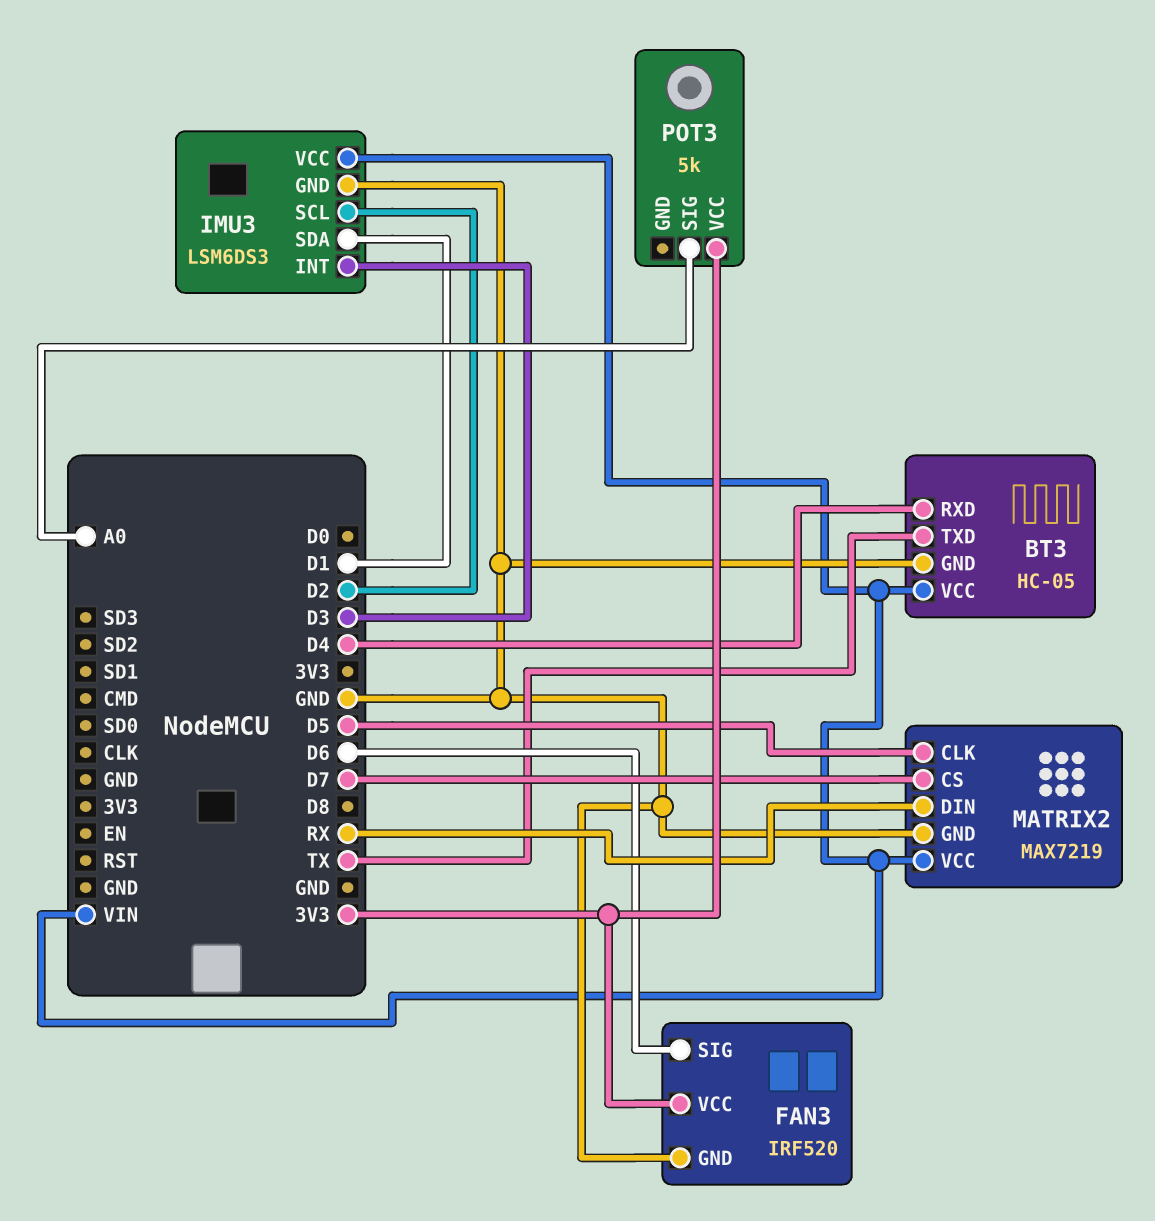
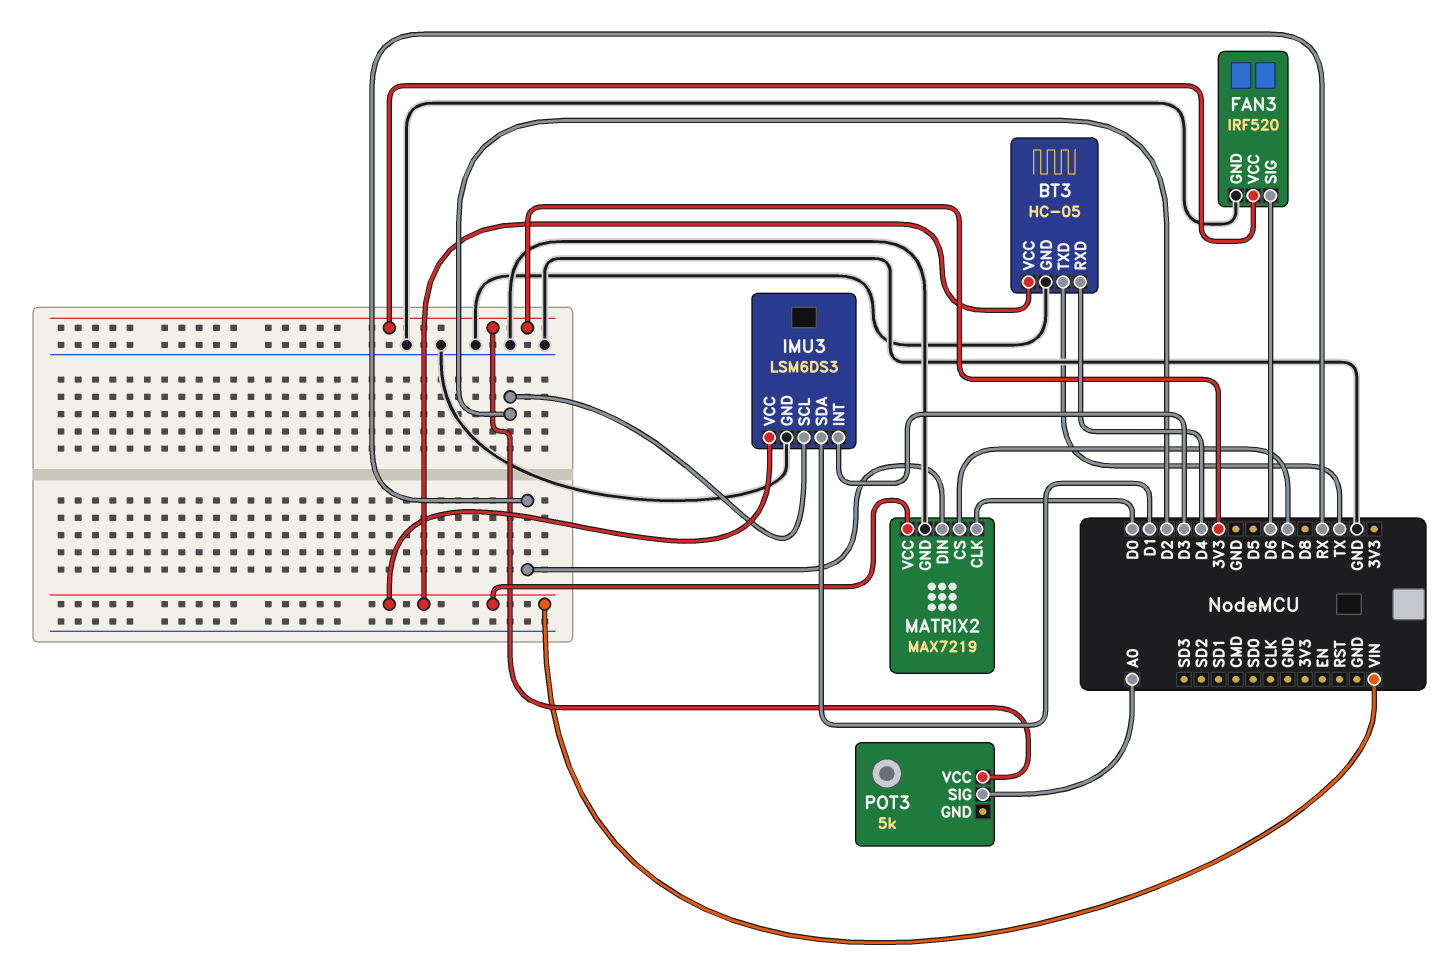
MATRIX2 pin CLK: D5 -> D0

